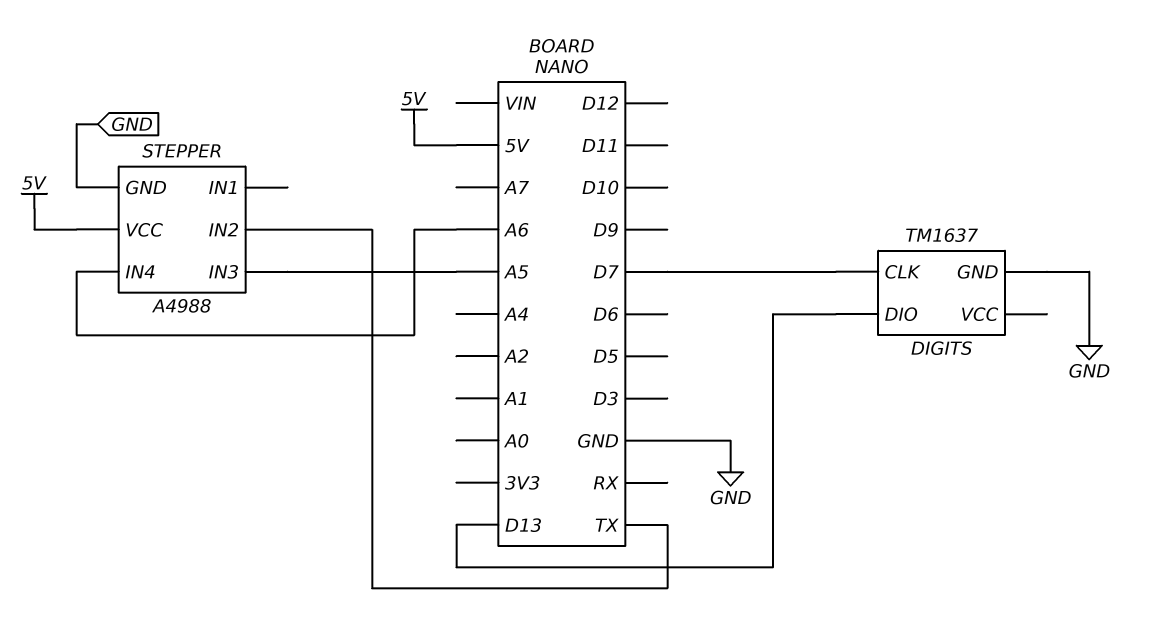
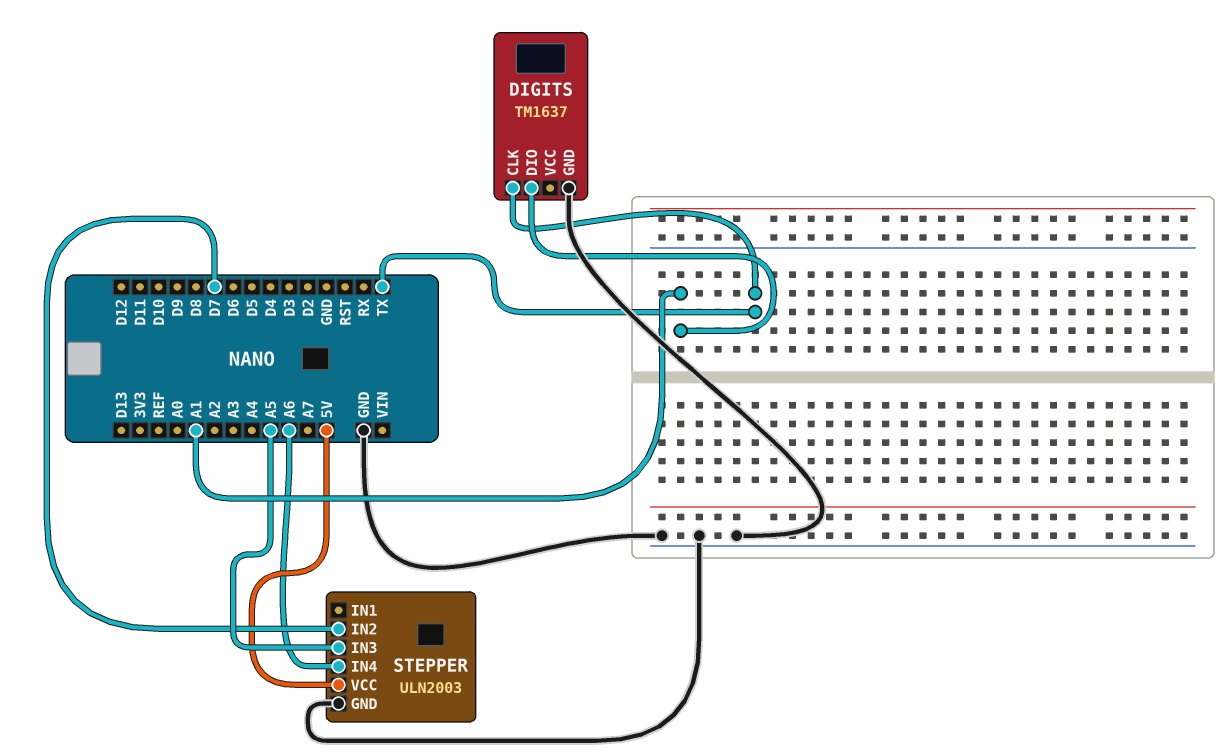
DIGITS pin CLK: D7 -> TX
DIGITS pin DIO: D13 -> A1
STEPPER: A4988 -> ULN2003
STEPPER pin IN2: TX -> D7

